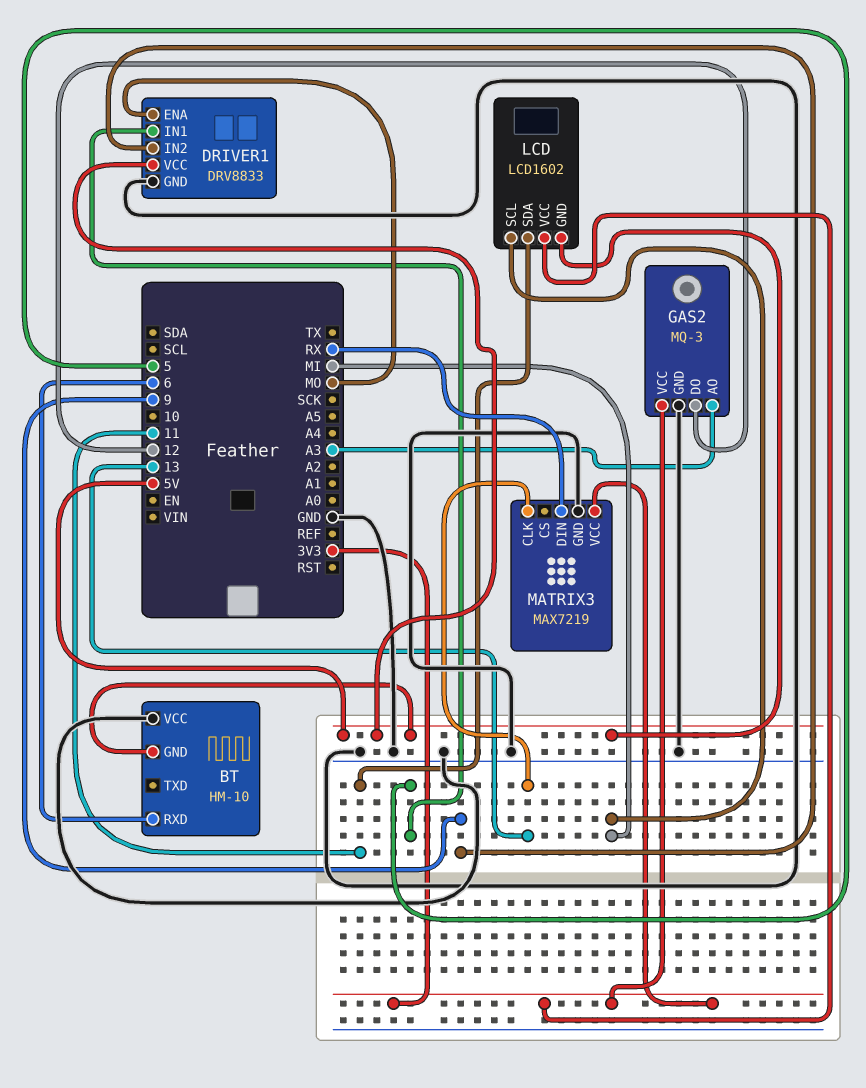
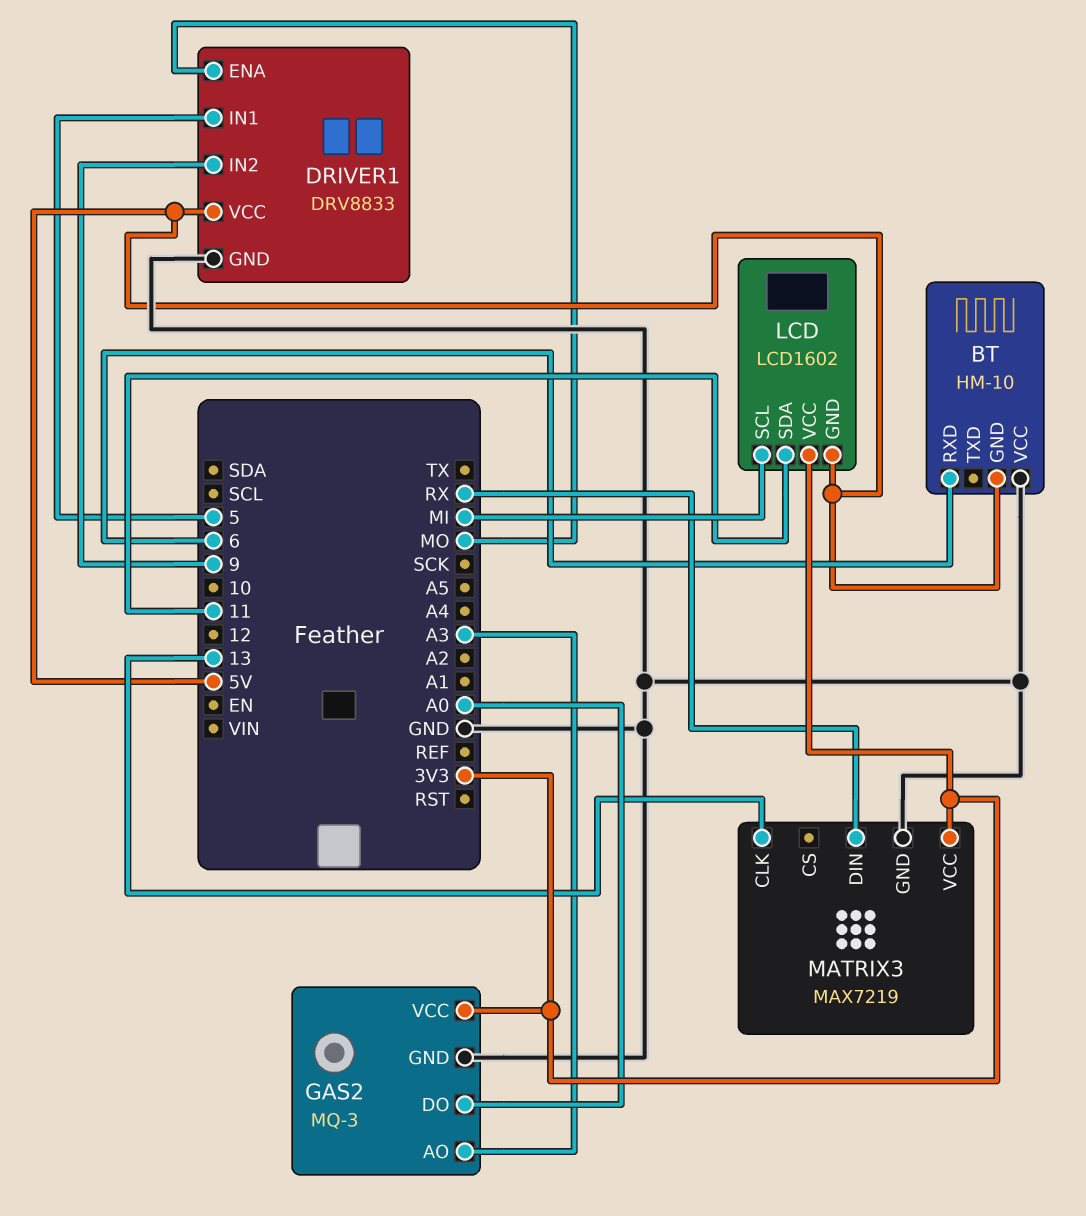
GAS2 pin DO: 12 -> A0

